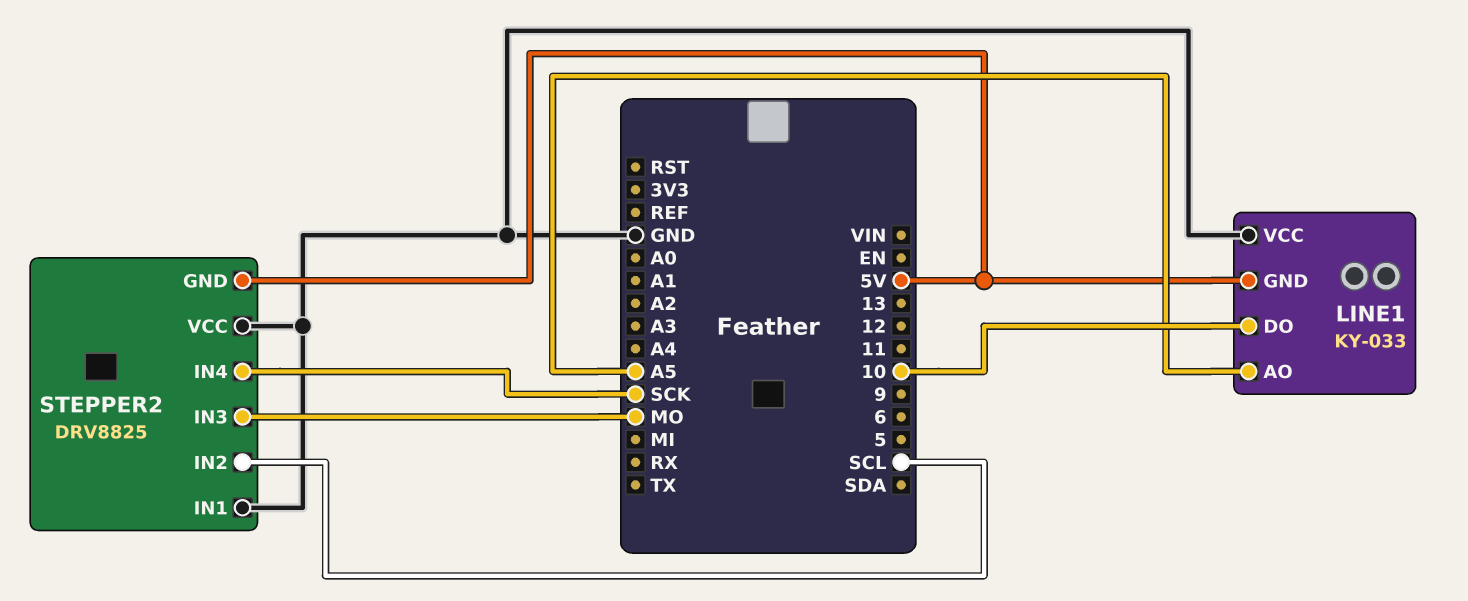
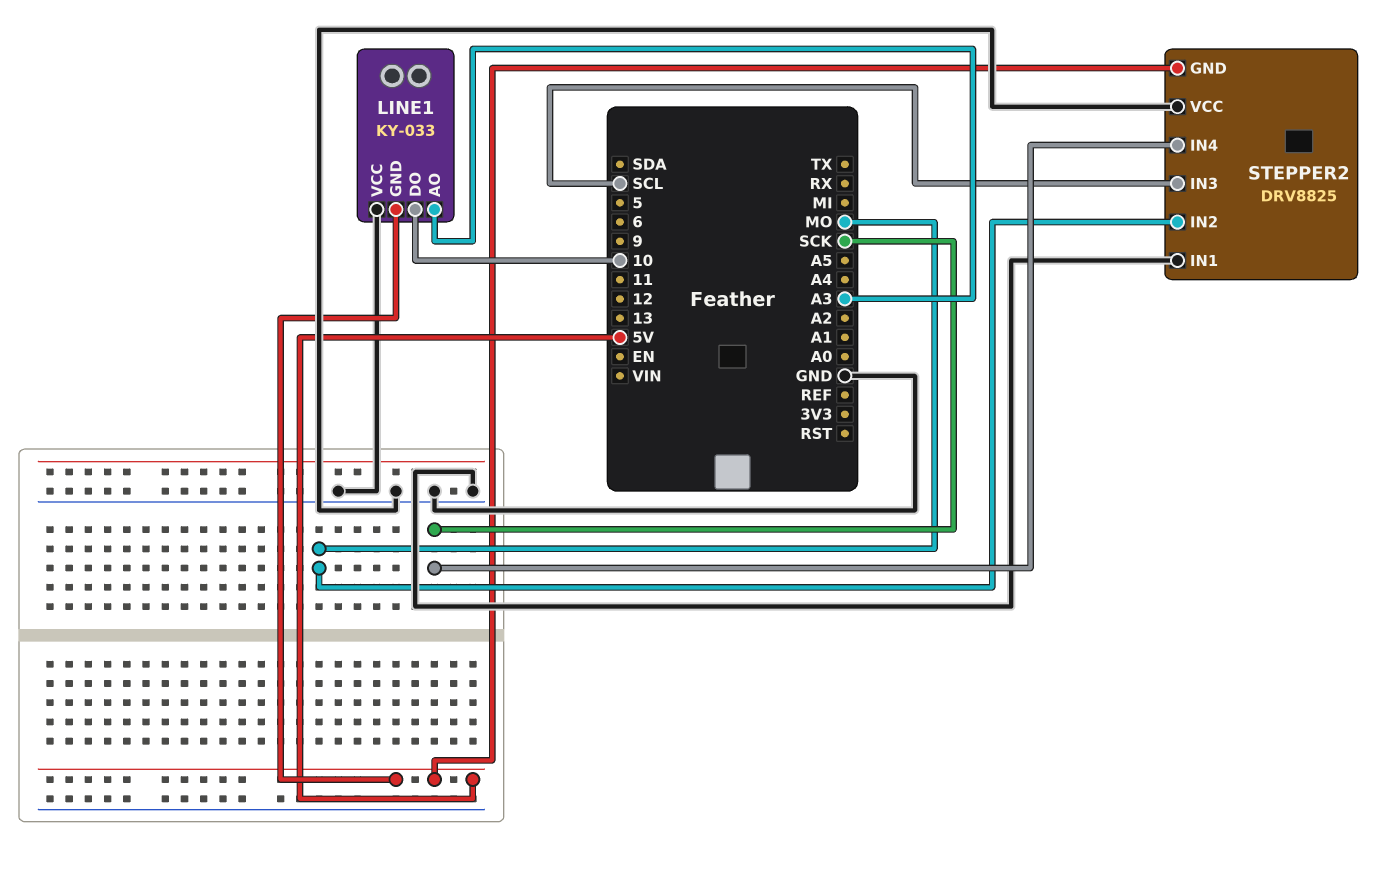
LINE1 pin AO: A5 -> A3
STEPPER2 pin IN2: SCL -> MO
STEPPER2 pin IN3: MO -> SCL

